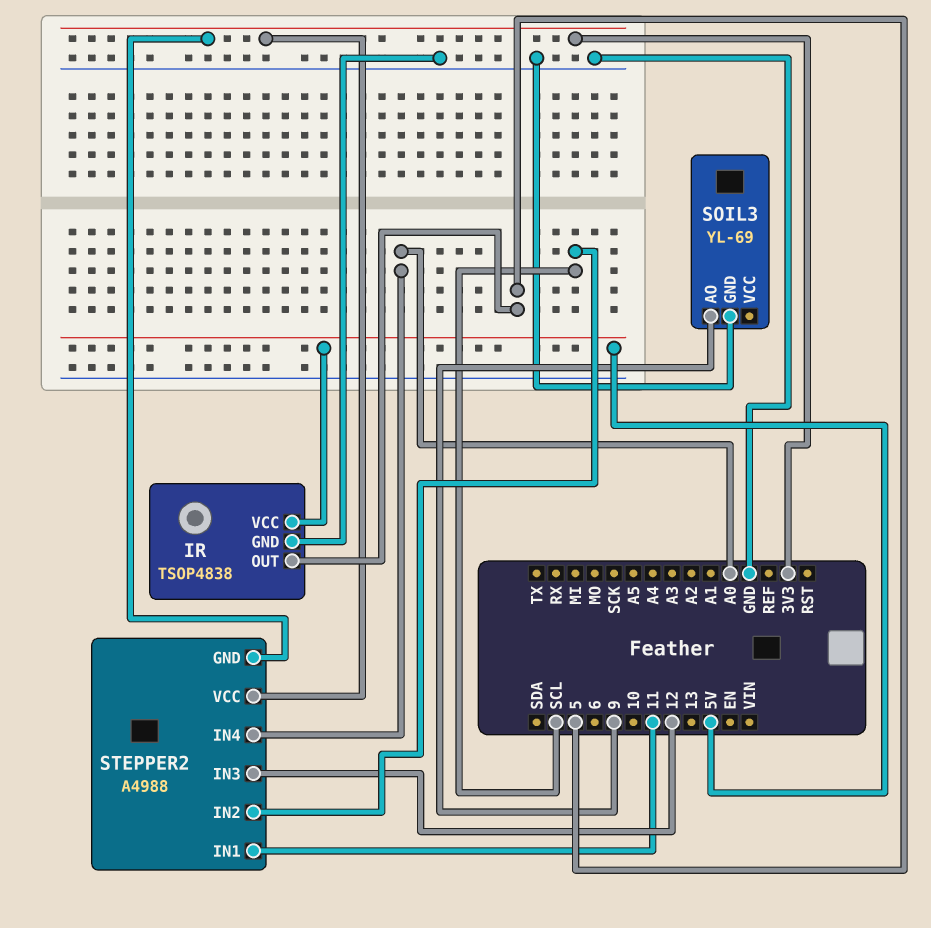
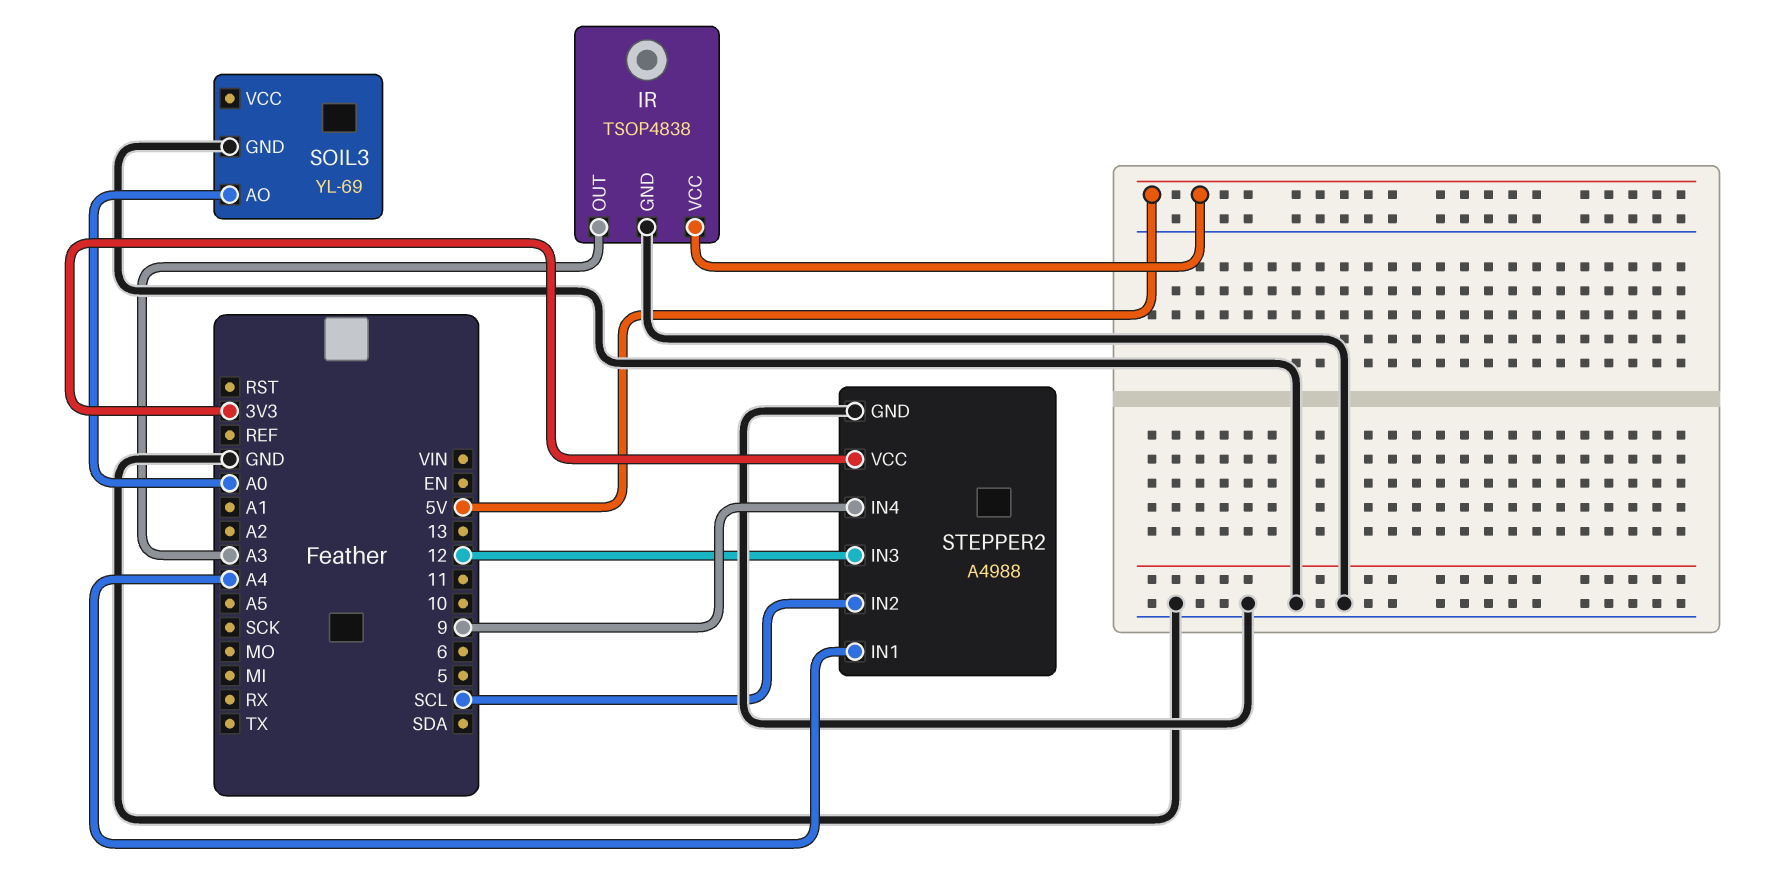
IR pin OUT: 5 -> A3
SOIL3 pin AO: 9 -> A0
STEPPER2 pin GND: 3V3 -> GND
STEPPER2 pin IN1: 11 -> A4
STEPPER2 pin IN4: A0 -> 9

